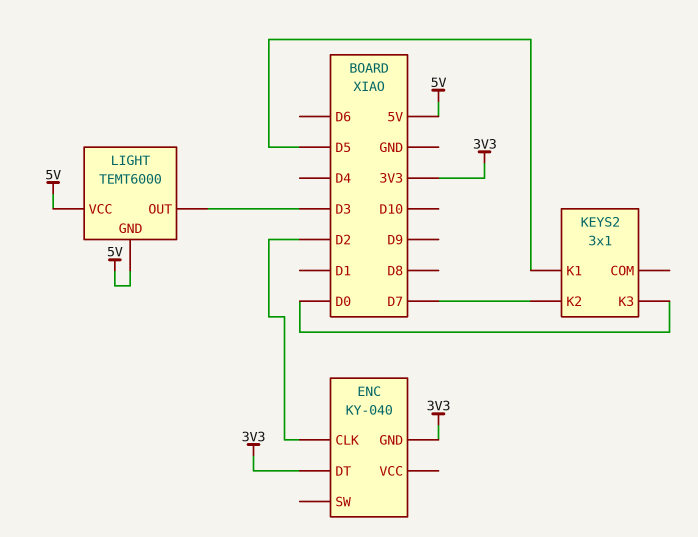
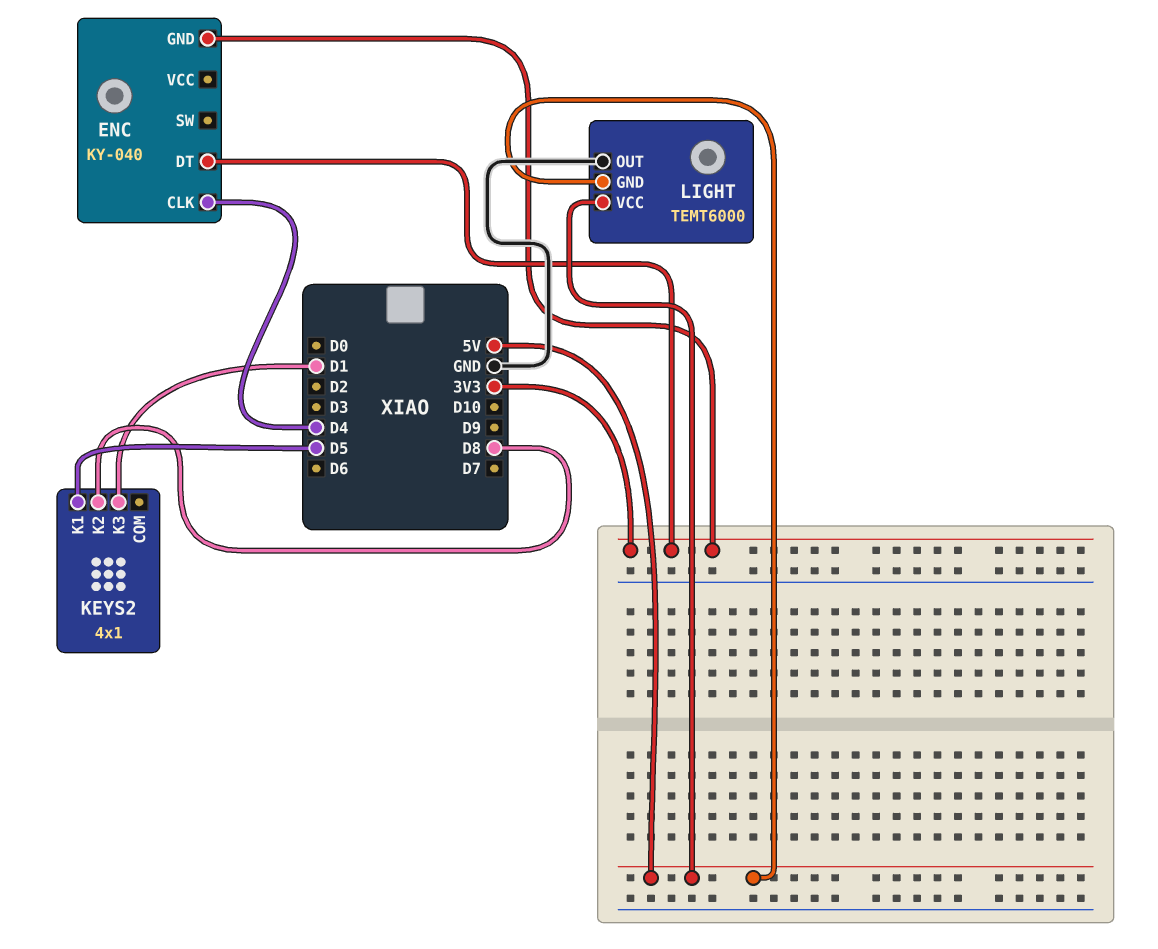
ENC pin CLK: D2 -> D4
KEYS2: 3x1 -> 4x1
KEYS2 pin K2: D7 -> D8
KEYS2 pin K3: D0 -> D1
LIGHT pin OUT: D3 -> GND

